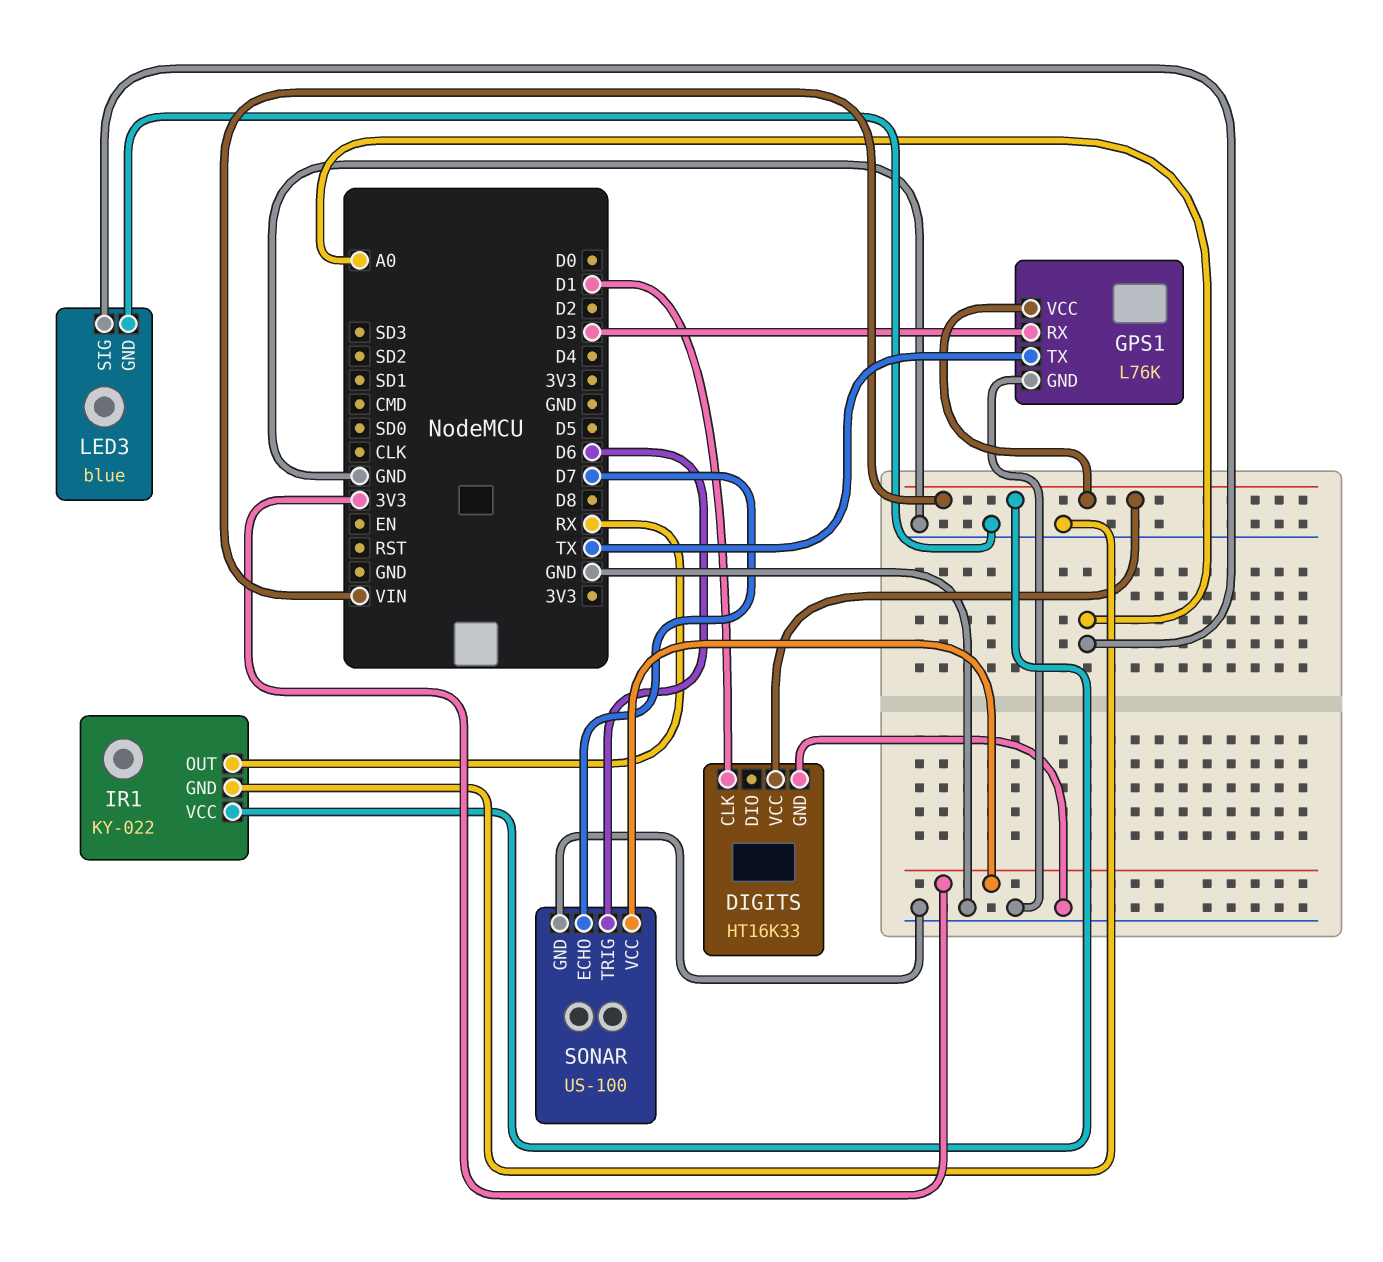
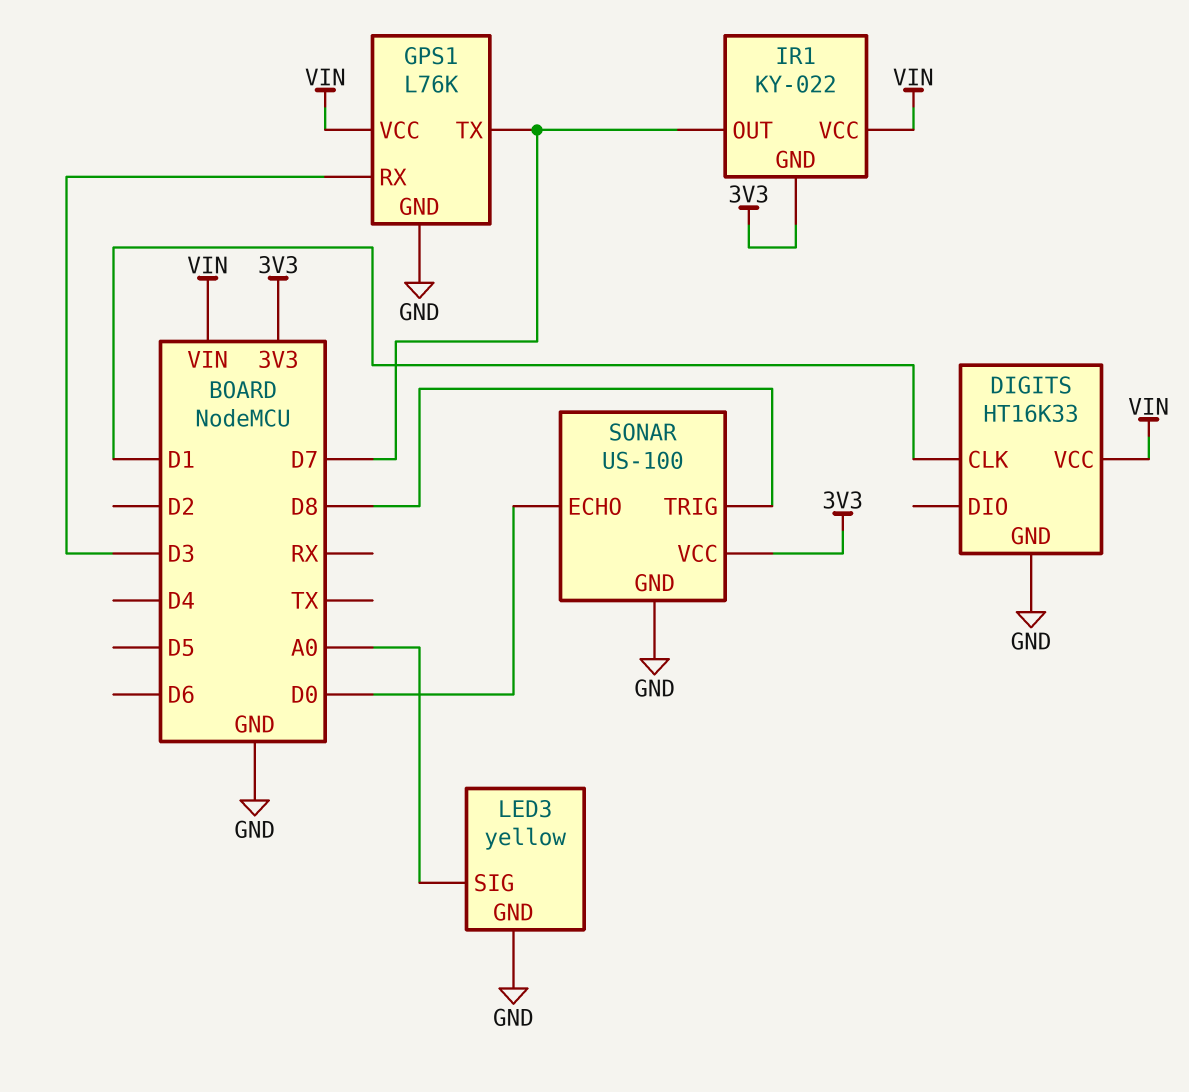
GPS1 pin TX: TX -> D7
IR1 pin GND: GND -> 3V3
IR1 pin OUT: RX -> D7
LED3: blue -> yellow
SONAR pin ECHO: D7 -> D0
SONAR pin TRIG: D6 -> D8

